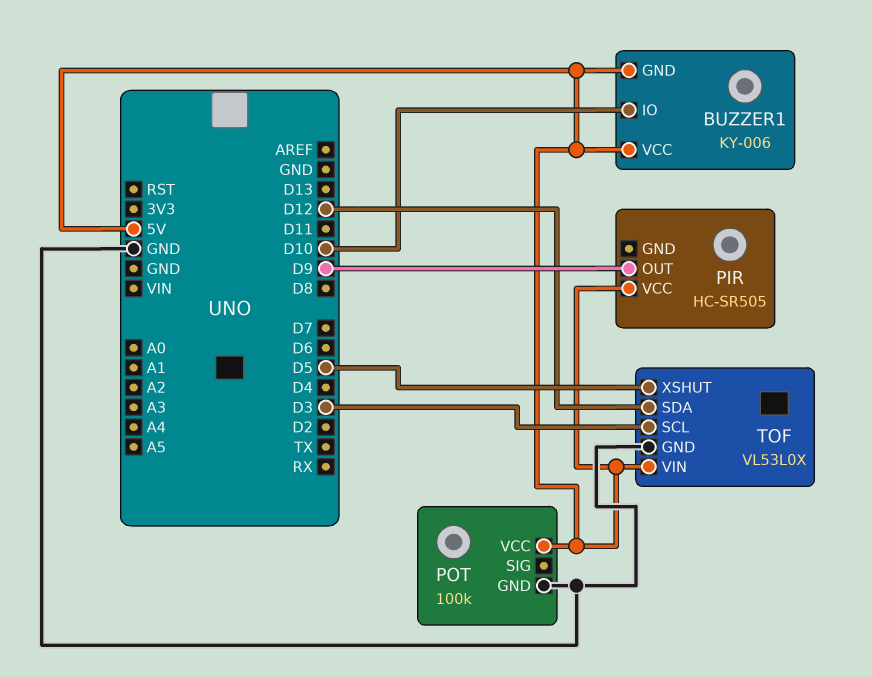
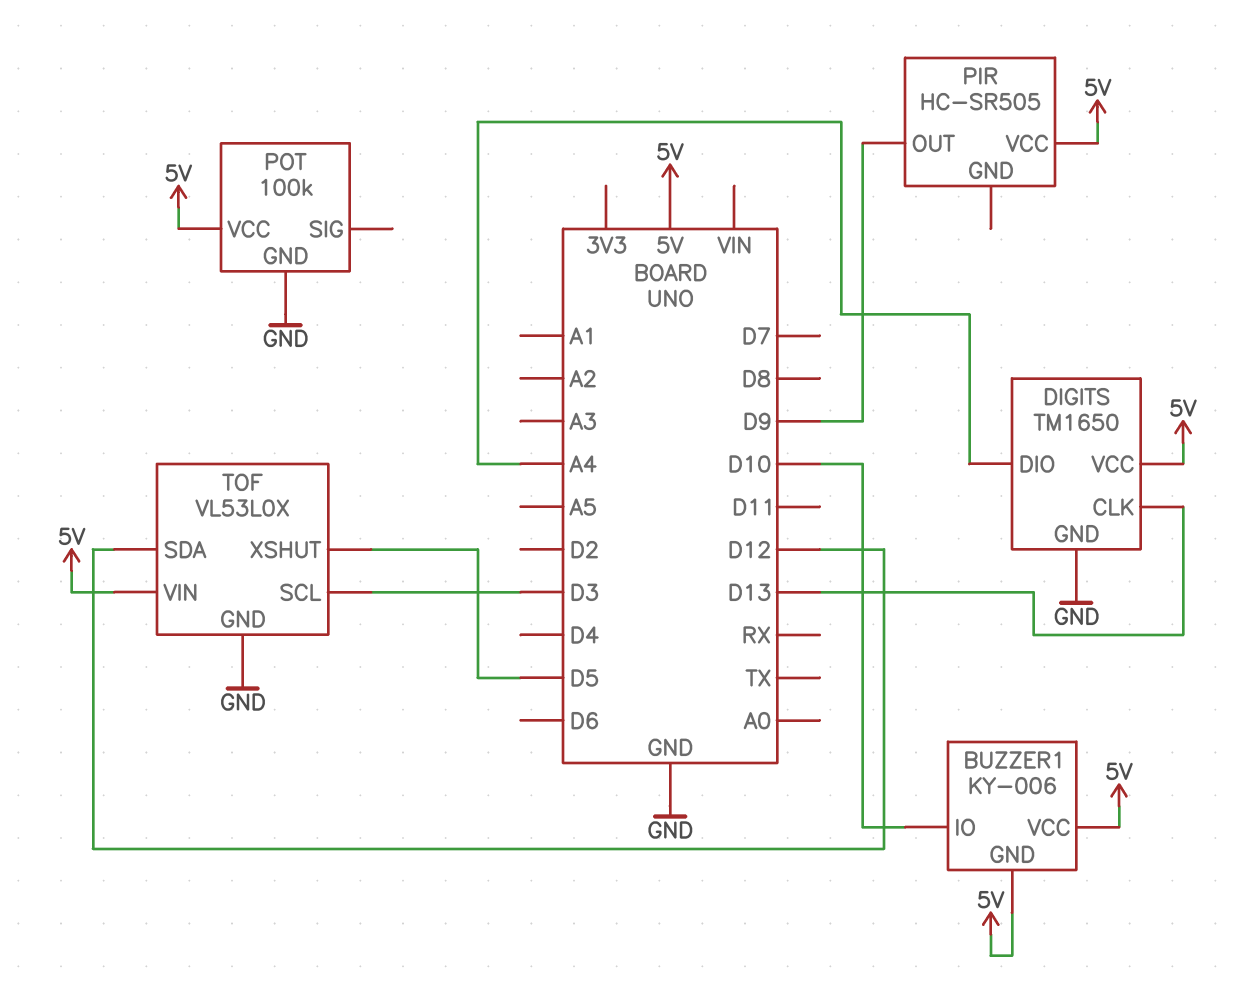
DIGITS: none -> TM1650
DIGITS pin CLK: none -> D13
DIGITS pin DIO: none -> A4
DIGITS pin GND: none -> GND
DIGITS pin VCC: none -> 5V

